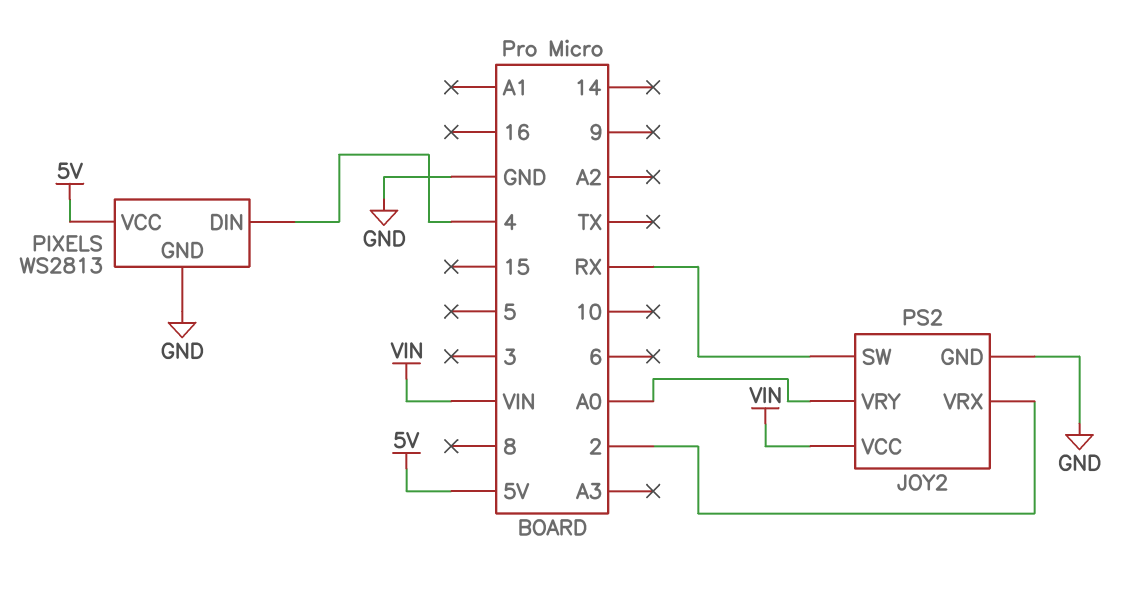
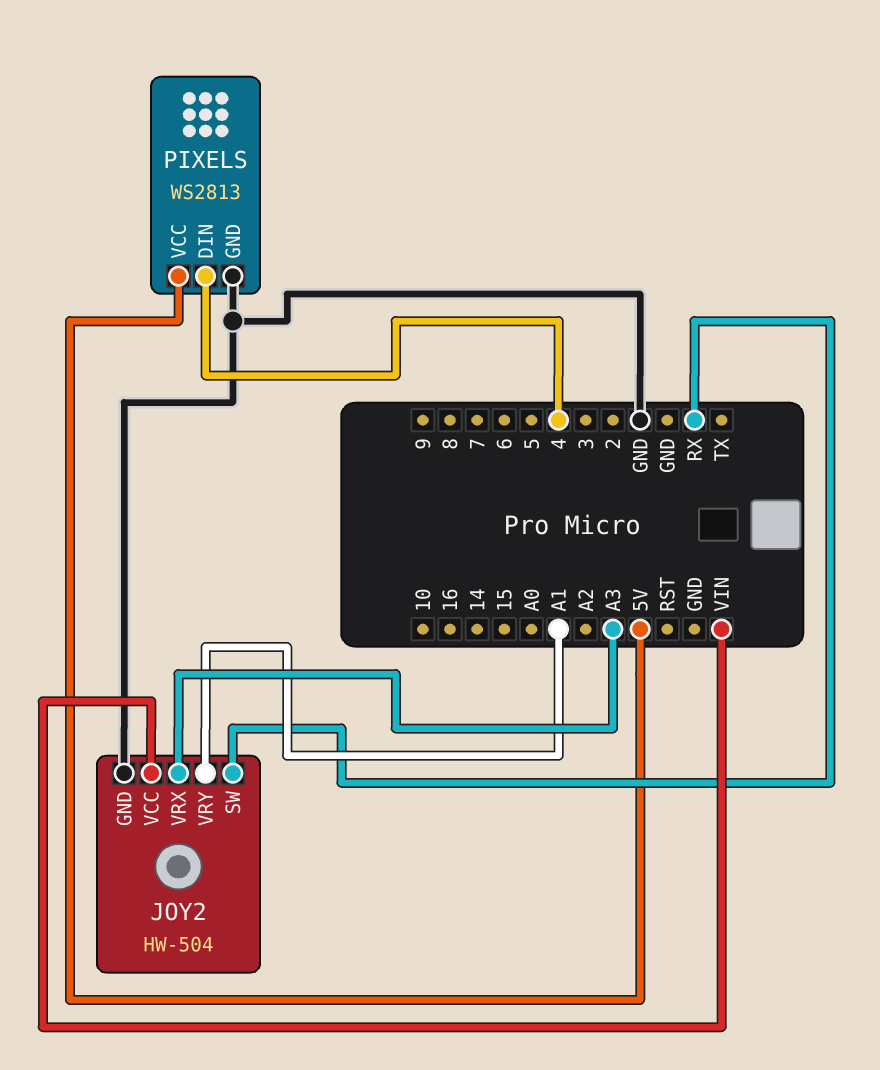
JOY2: PS2 -> HW-504
JOY2 pin VRX: 2 -> A3
JOY2 pin VRY: A0 -> A1

